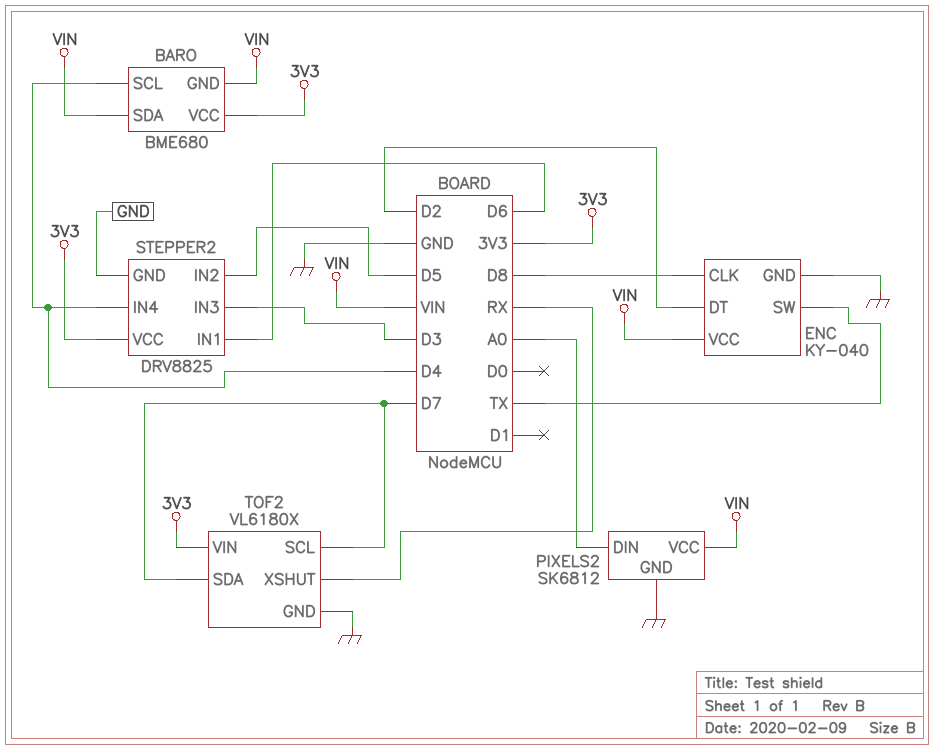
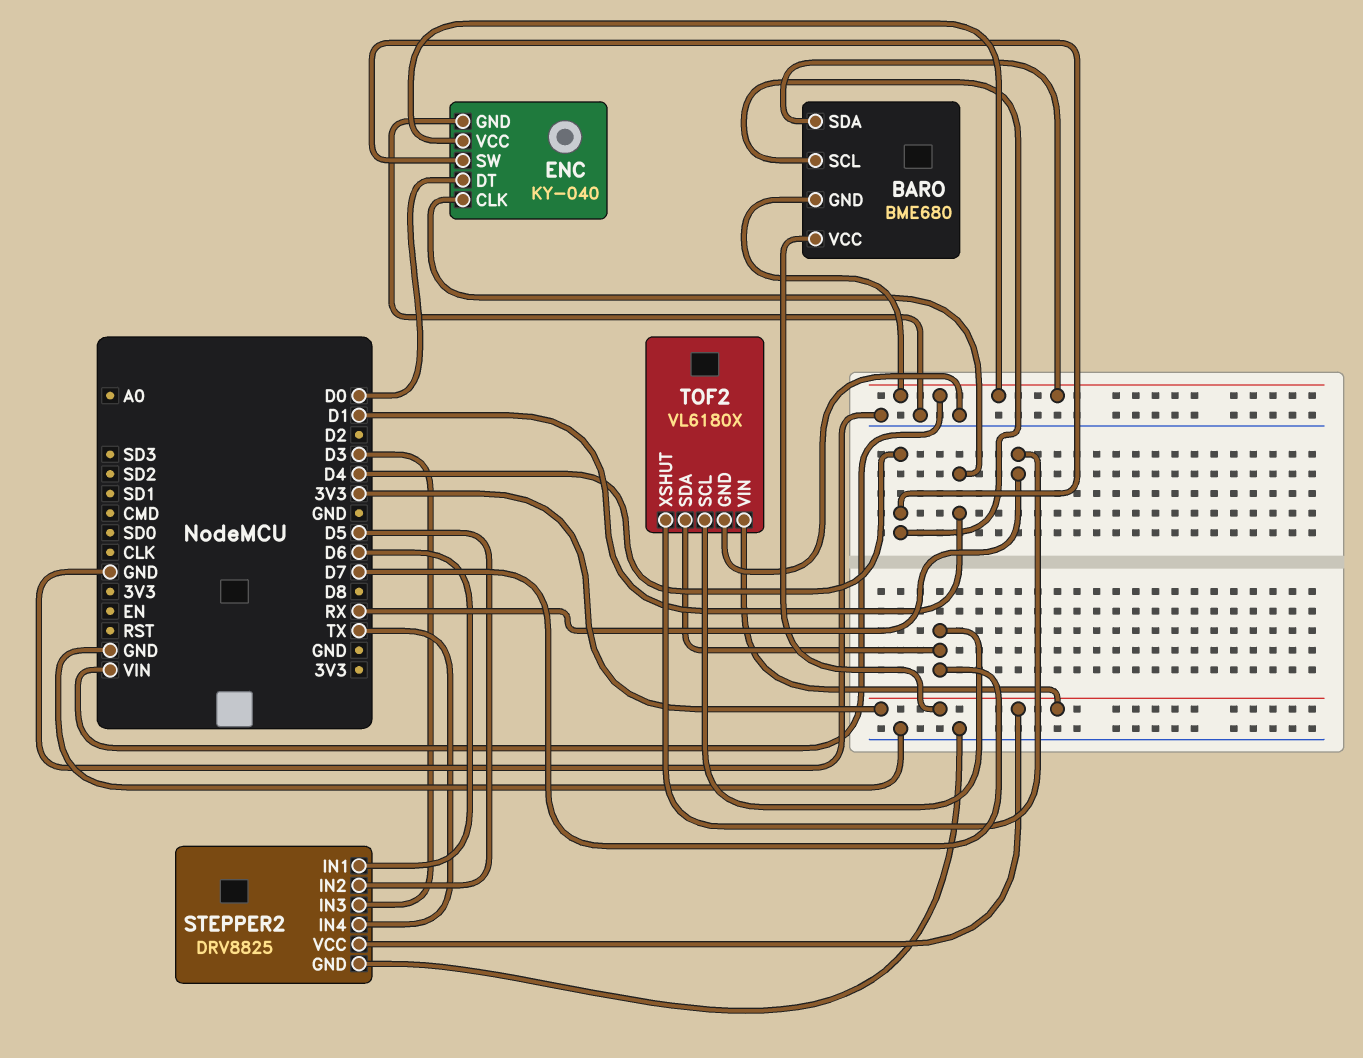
ENC pin CLK: D8 -> D1
ENC pin DT: D2 -> D0
ENC pin SW: TX -> D4
PIXELS2: SK6812 -> none
PIXELS2 pin DIN: A0 -> none
PIXELS2 pin GND: GND -> none
PIXELS2 pin VCC: VIN -> none
STEPPER2 pin IN4: D4 -> TX

